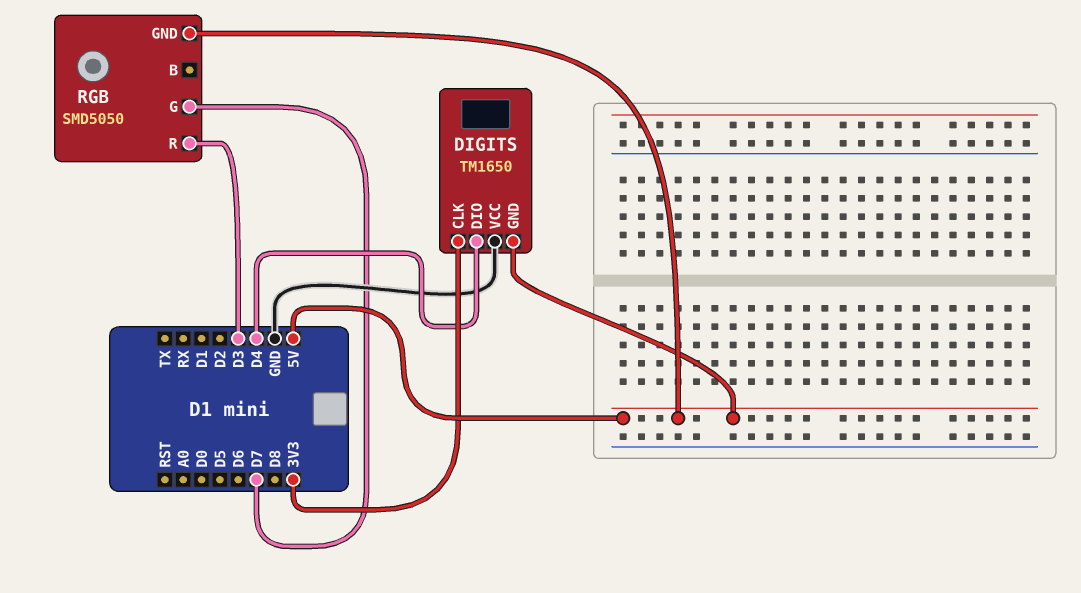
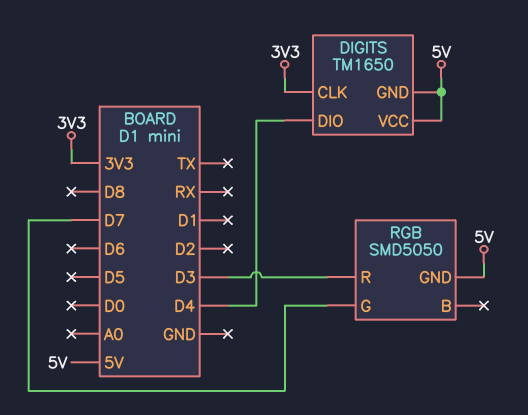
DIGITS pin VCC: GND -> 5V

